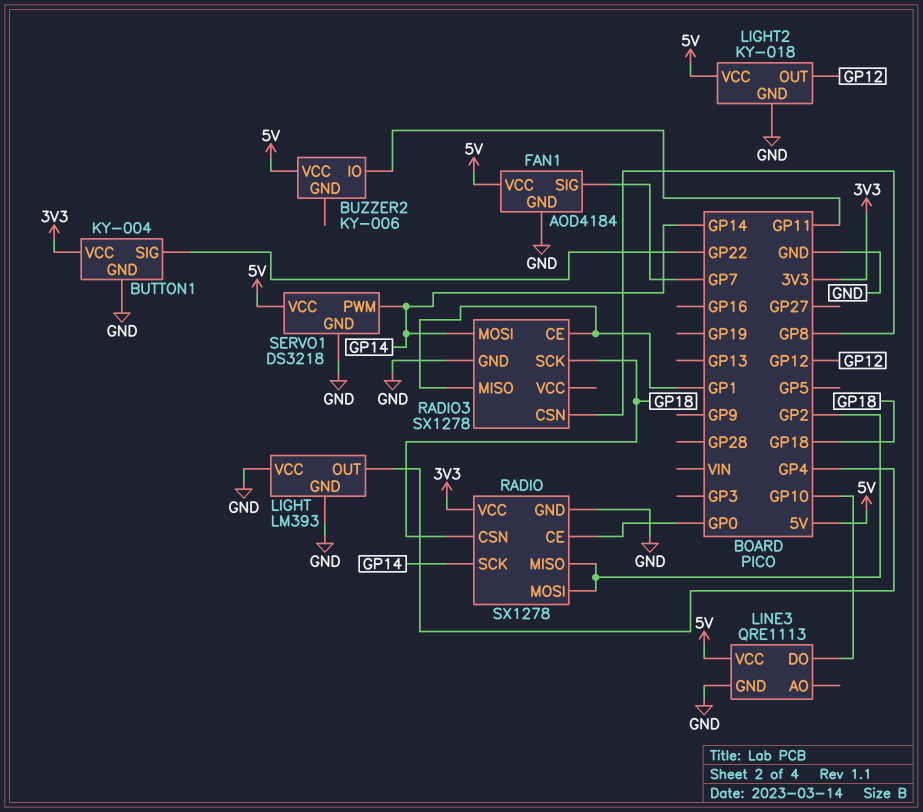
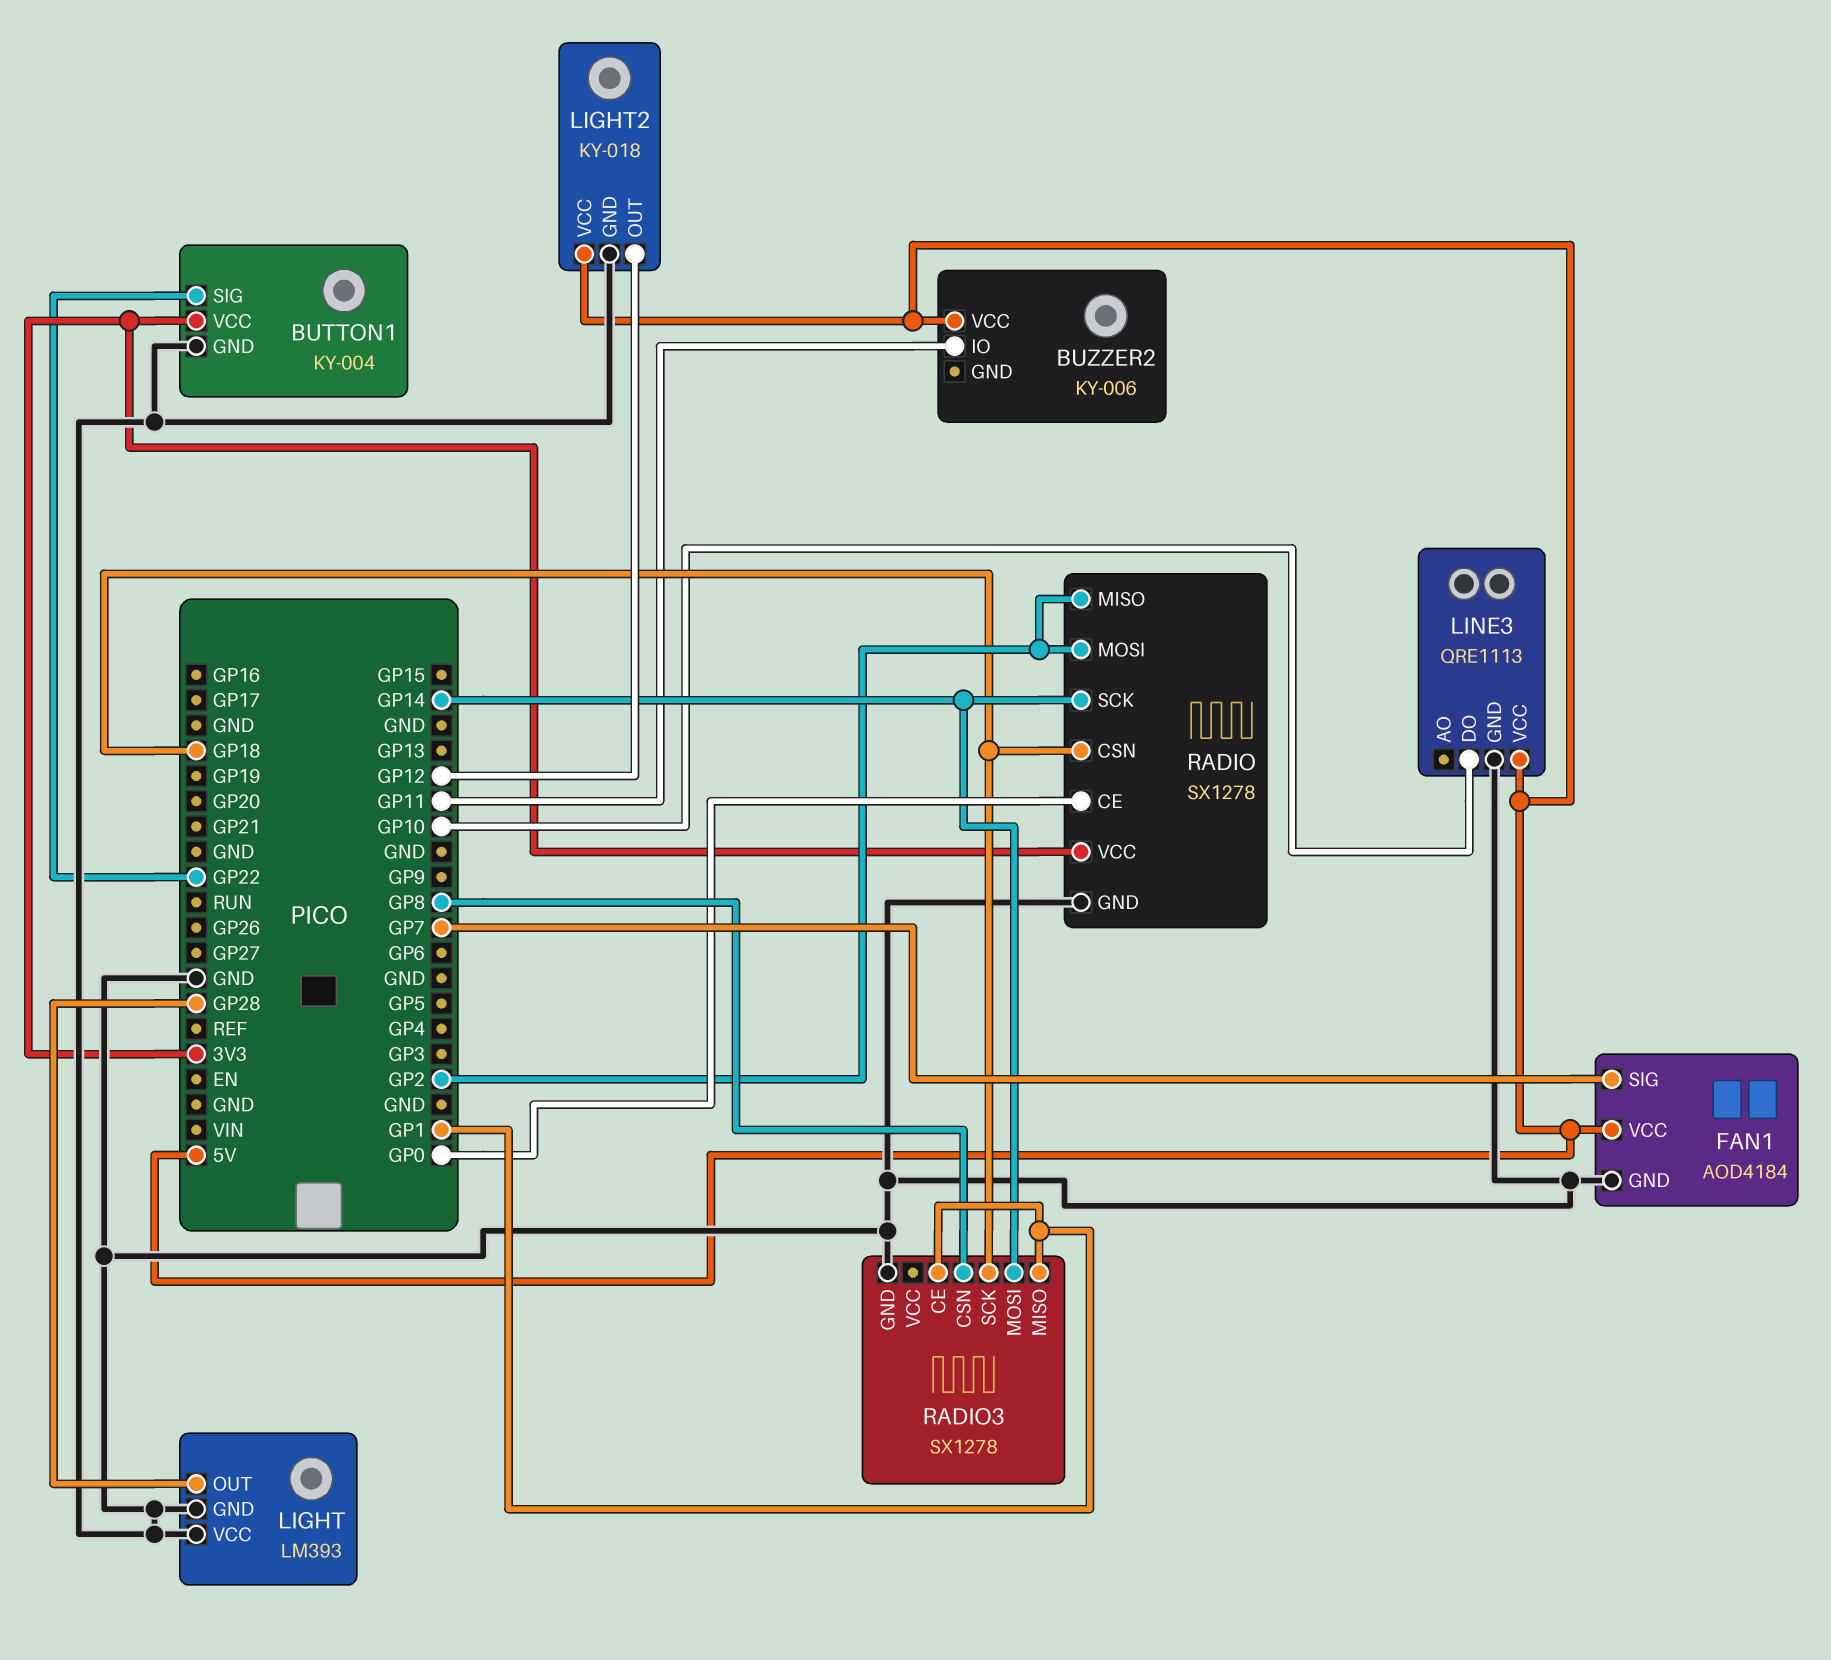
LIGHT pin OUT: GP4 -> GP28
SERVO1: DS3218 -> none
SERVO1 pin GND: GND -> none
SERVO1 pin PWM: GP14 -> none
SERVO1 pin VCC: 5V -> none

